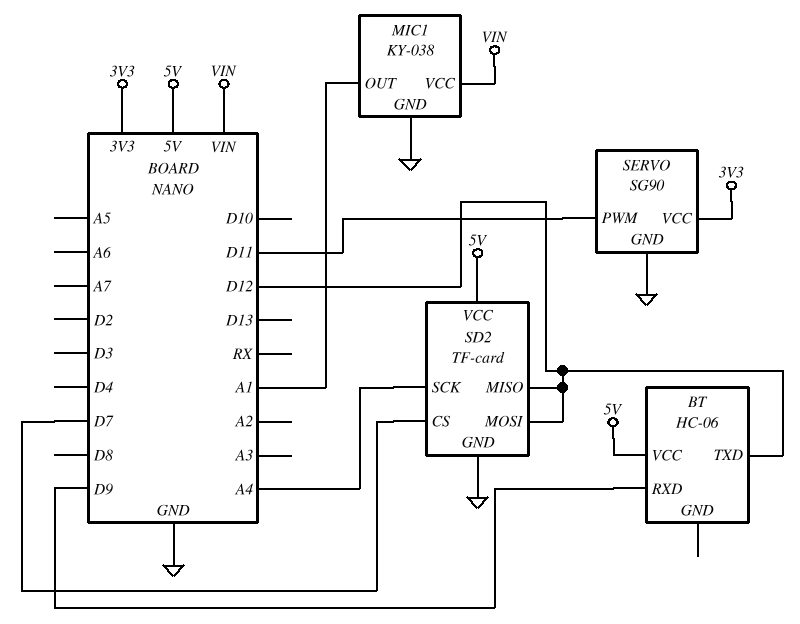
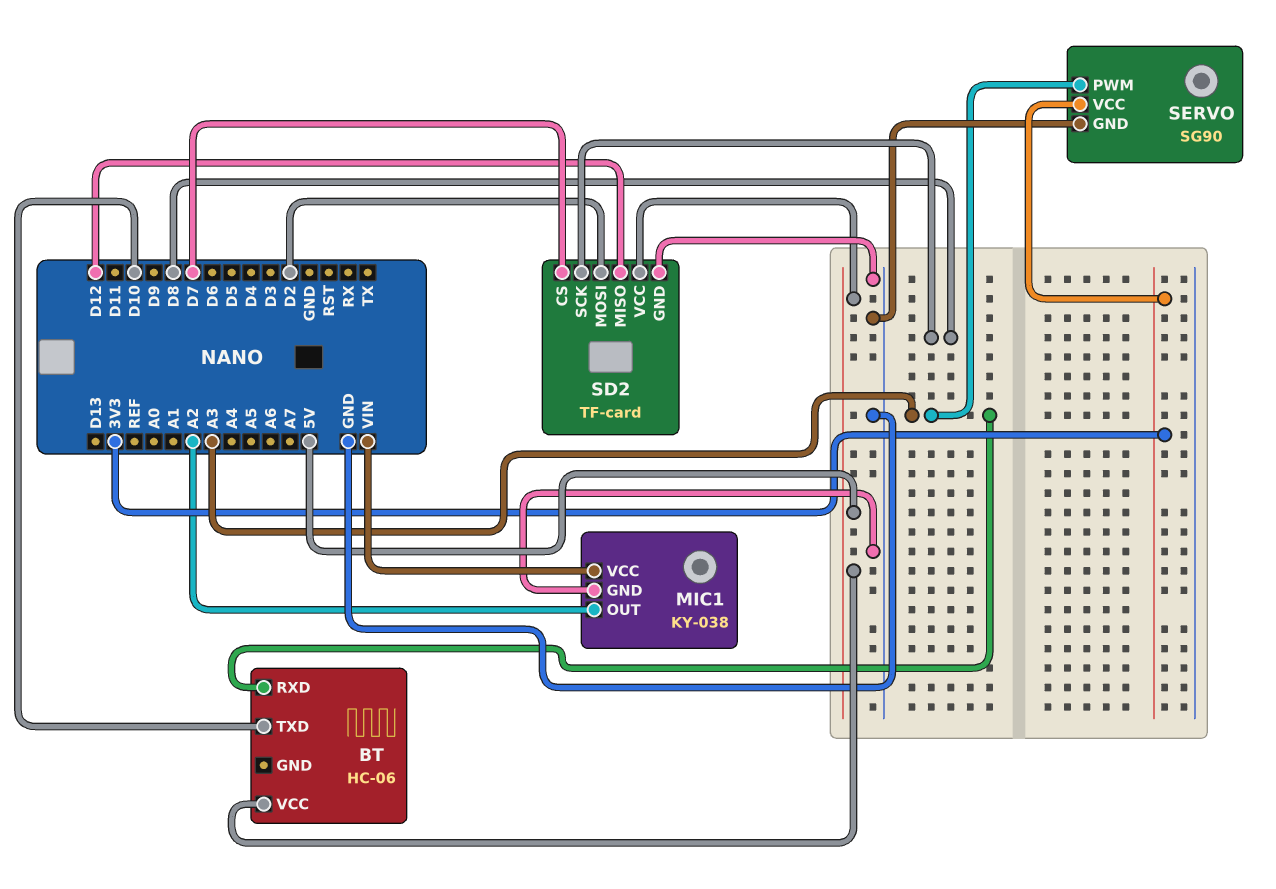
BT pin RXD: D9 -> A3
BT pin TXD: D12 -> D10
MIC1 pin OUT: A1 -> A2
SD2 pin MOSI: D12 -> D2
SD2 pin SCK: A4 -> D8
SERVO pin PWM: D11 -> A3

